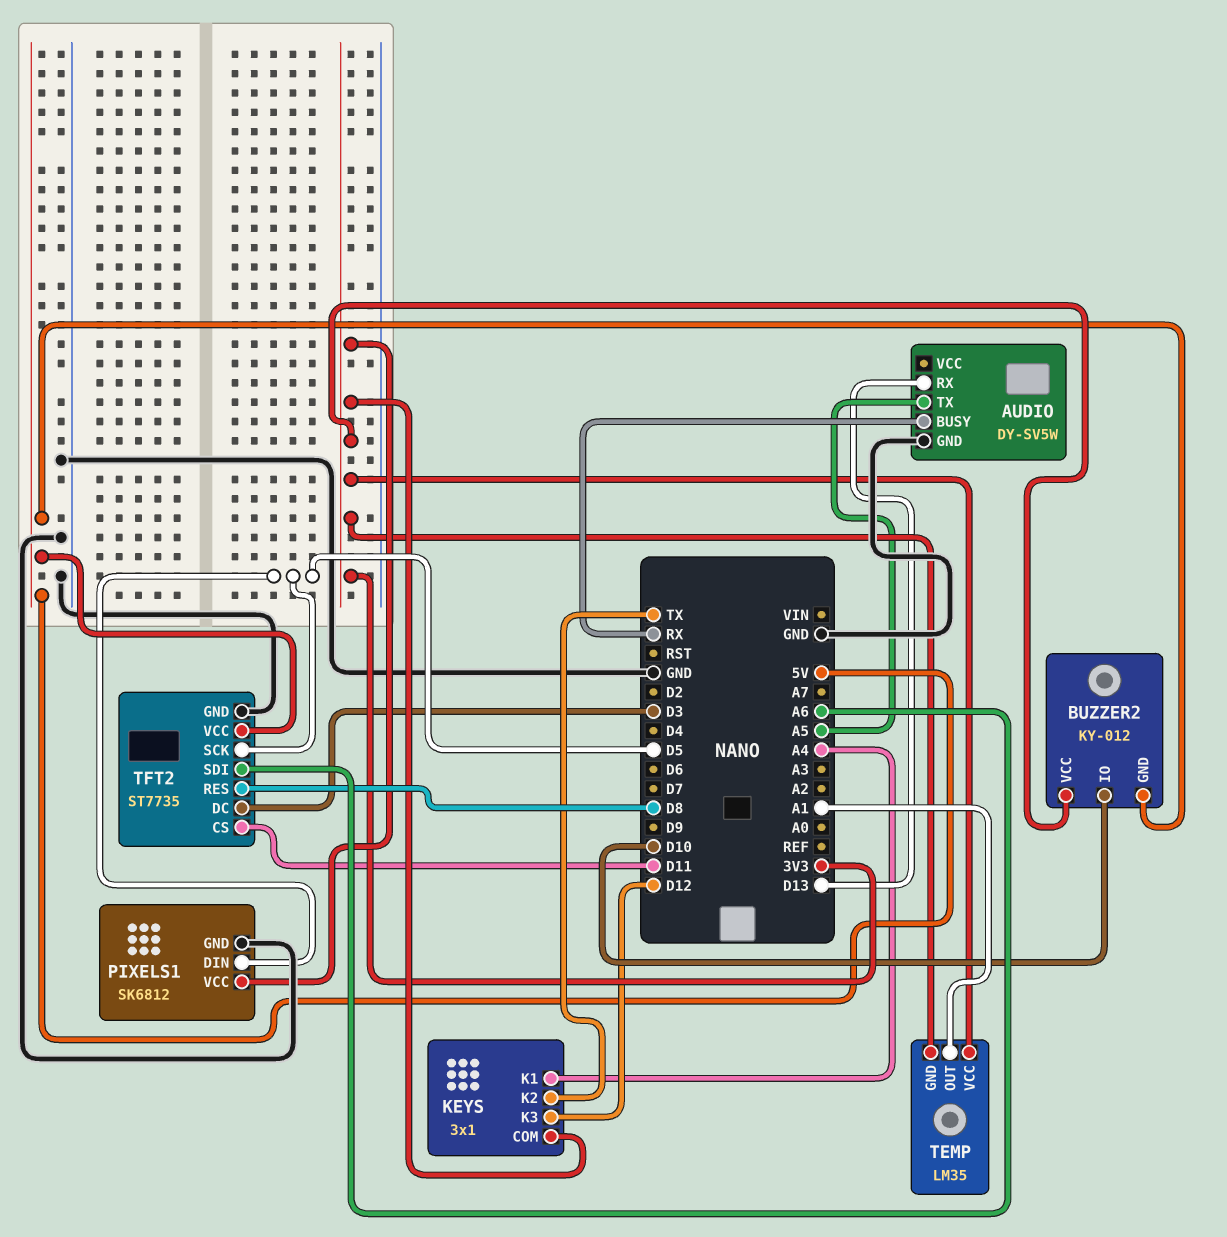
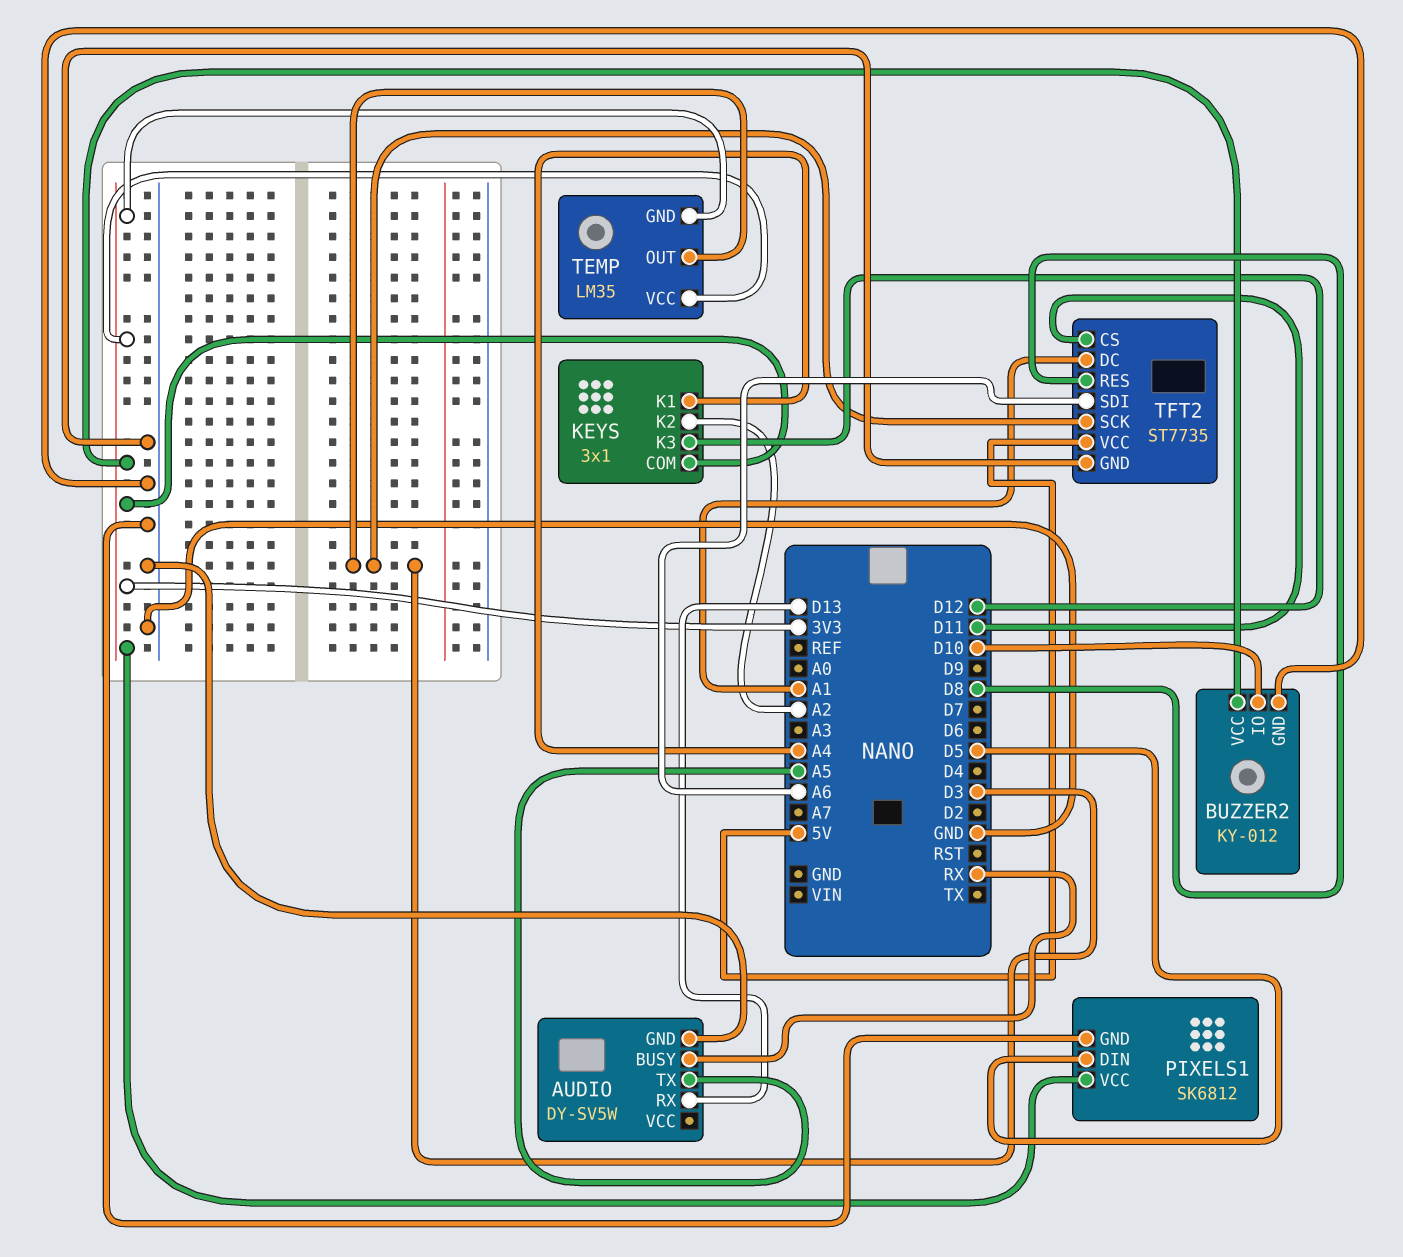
BUZZER2 pin GND: 5V -> GND
KEYS pin K2: TX -> A2
TEMP pin OUT: A1 -> D3
TFT2 pin DC: D3 -> A1
TFT2 pin SCK: D5 -> D3

